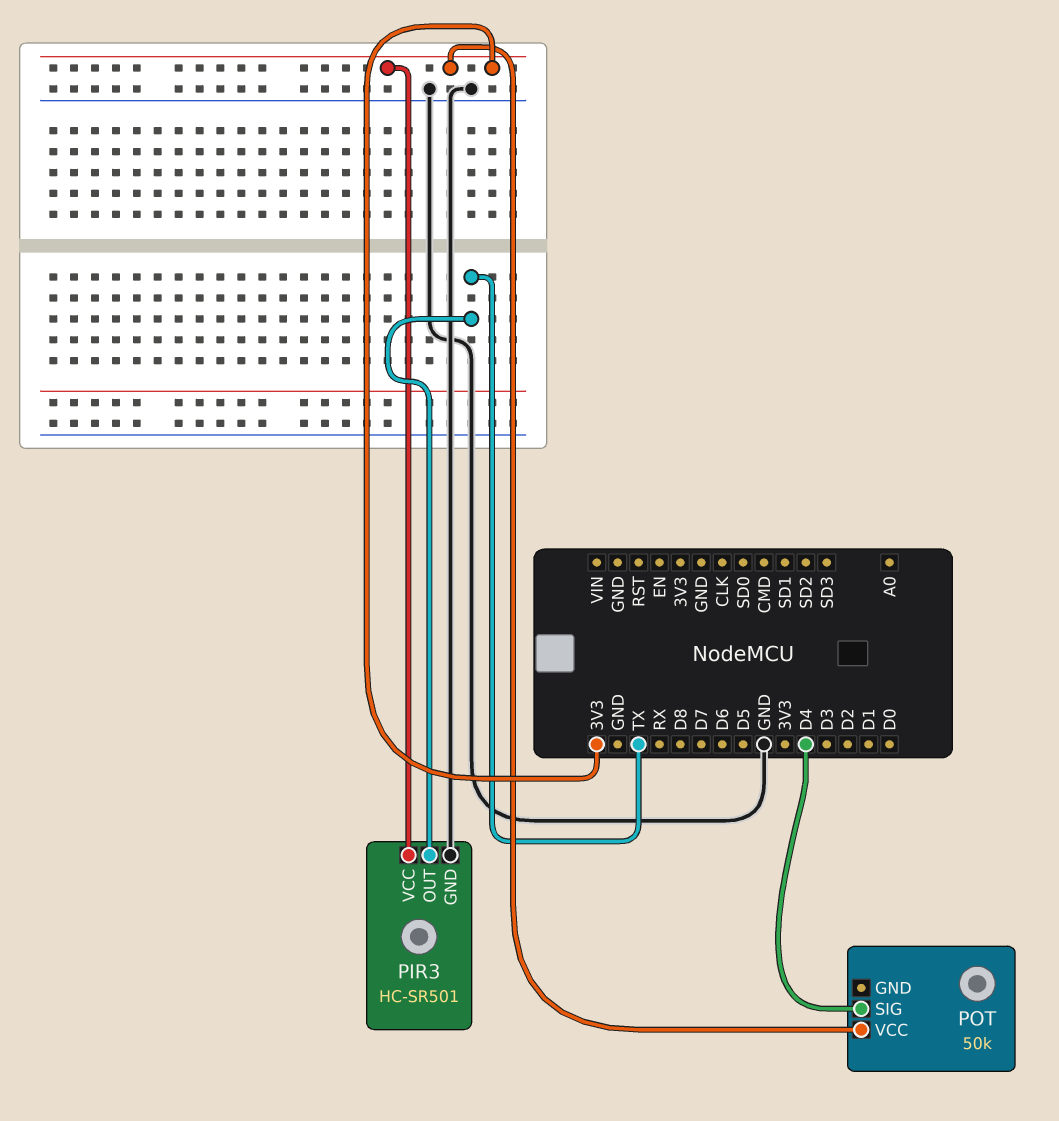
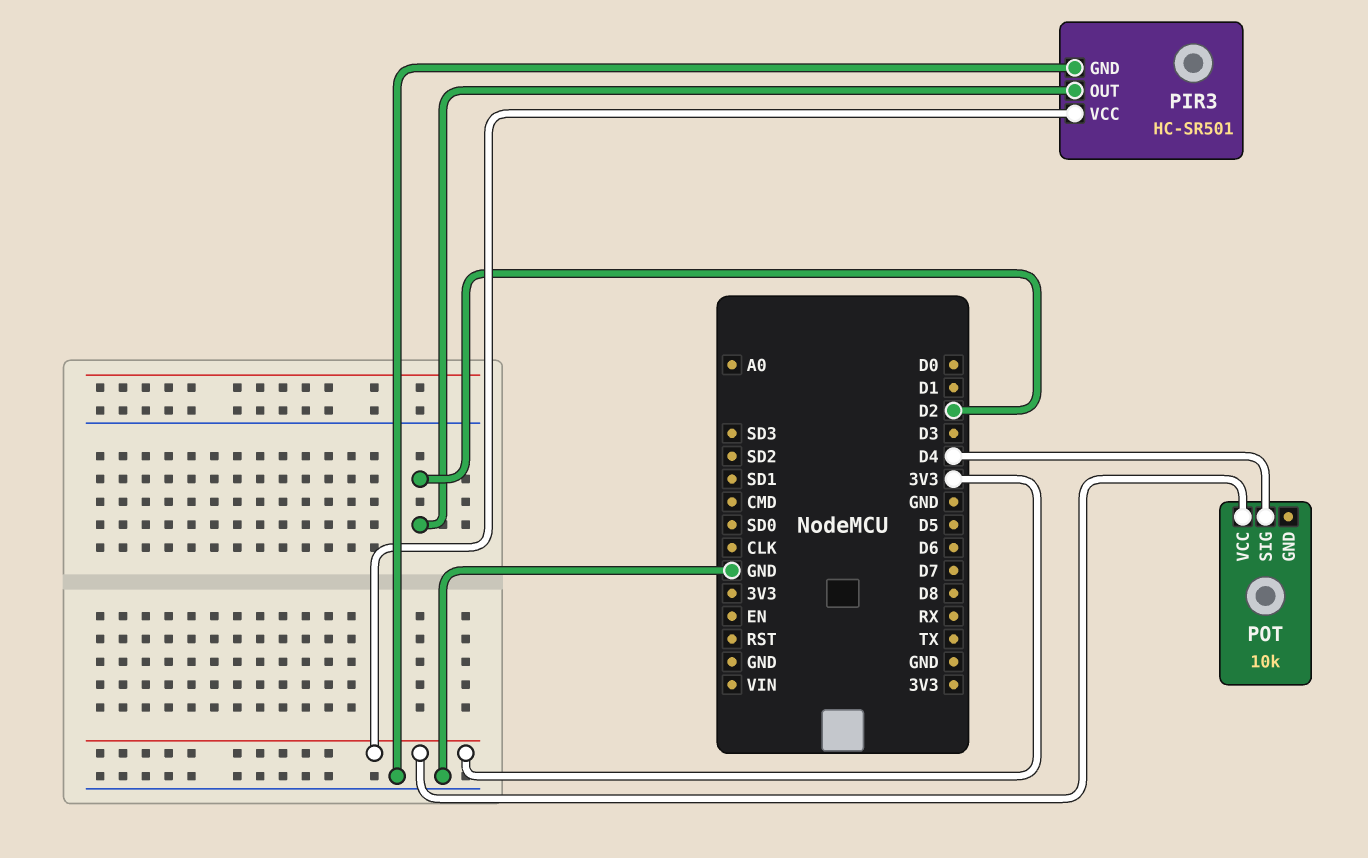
PIR3 pin OUT: TX -> D2
POT: 50k -> 10k

